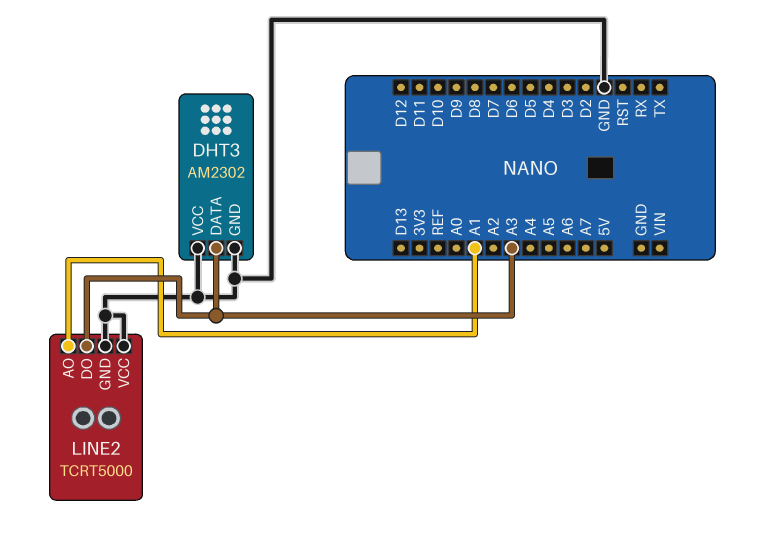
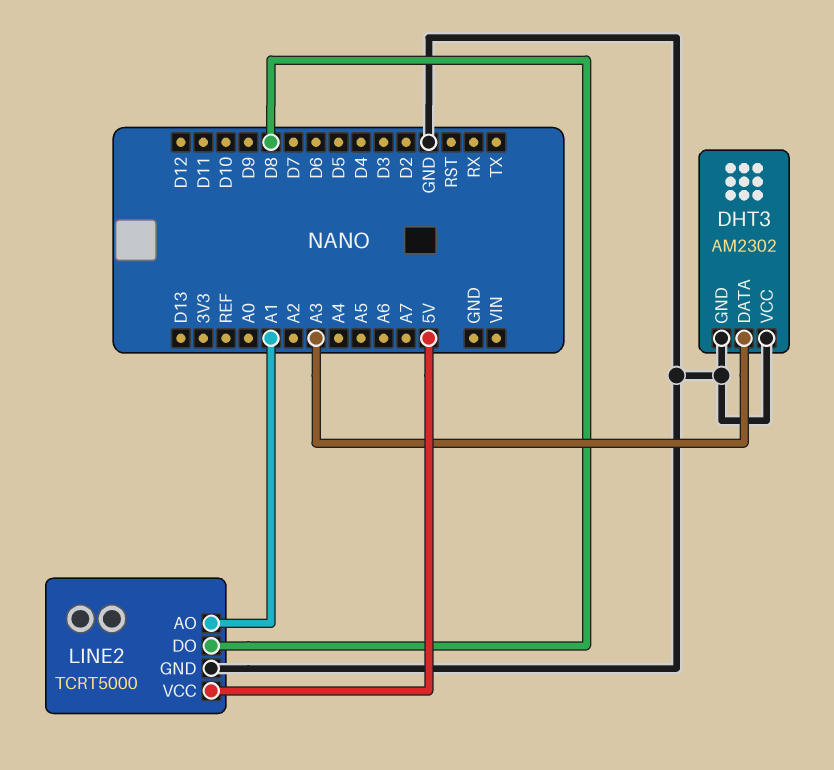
LINE2 pin DO: A3 -> D8
LINE2 pin VCC: GND -> 5V

